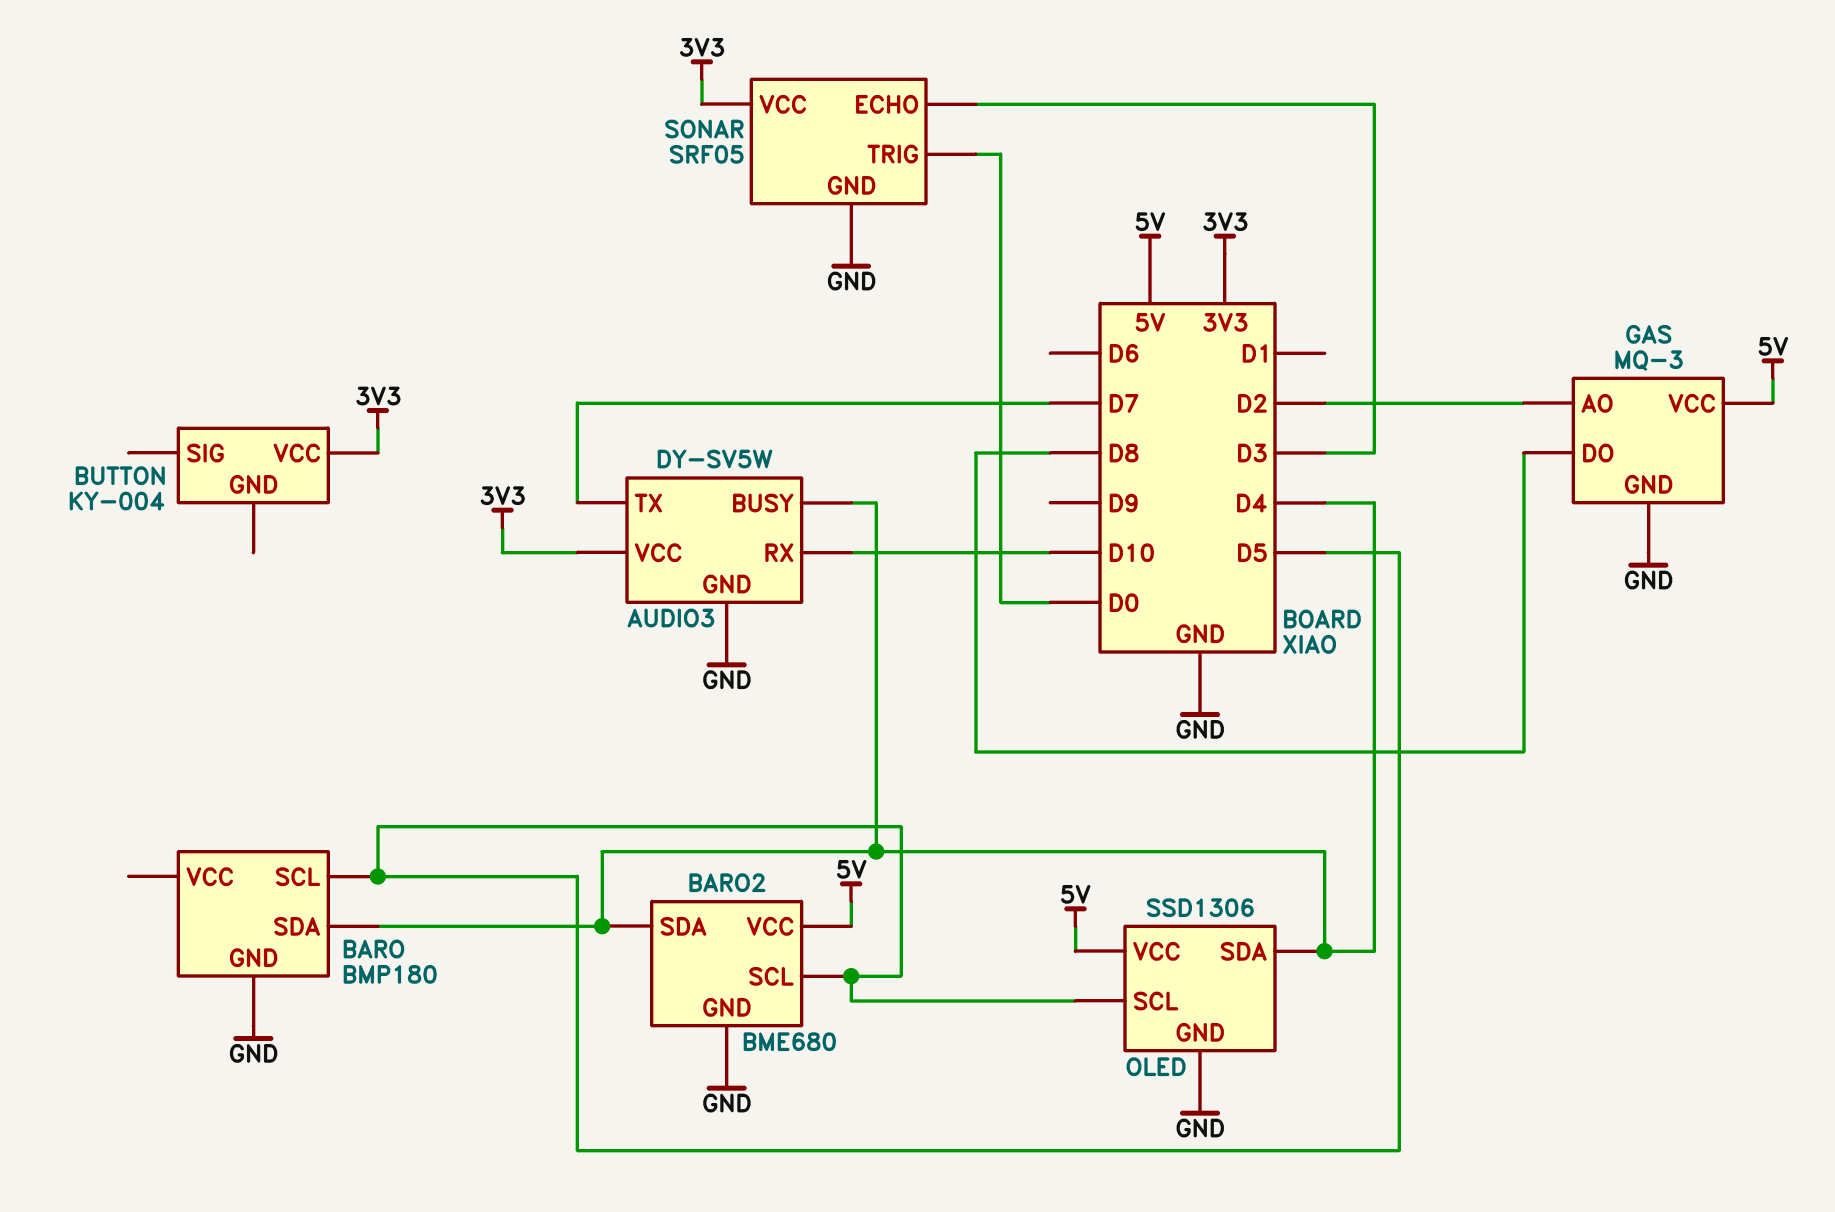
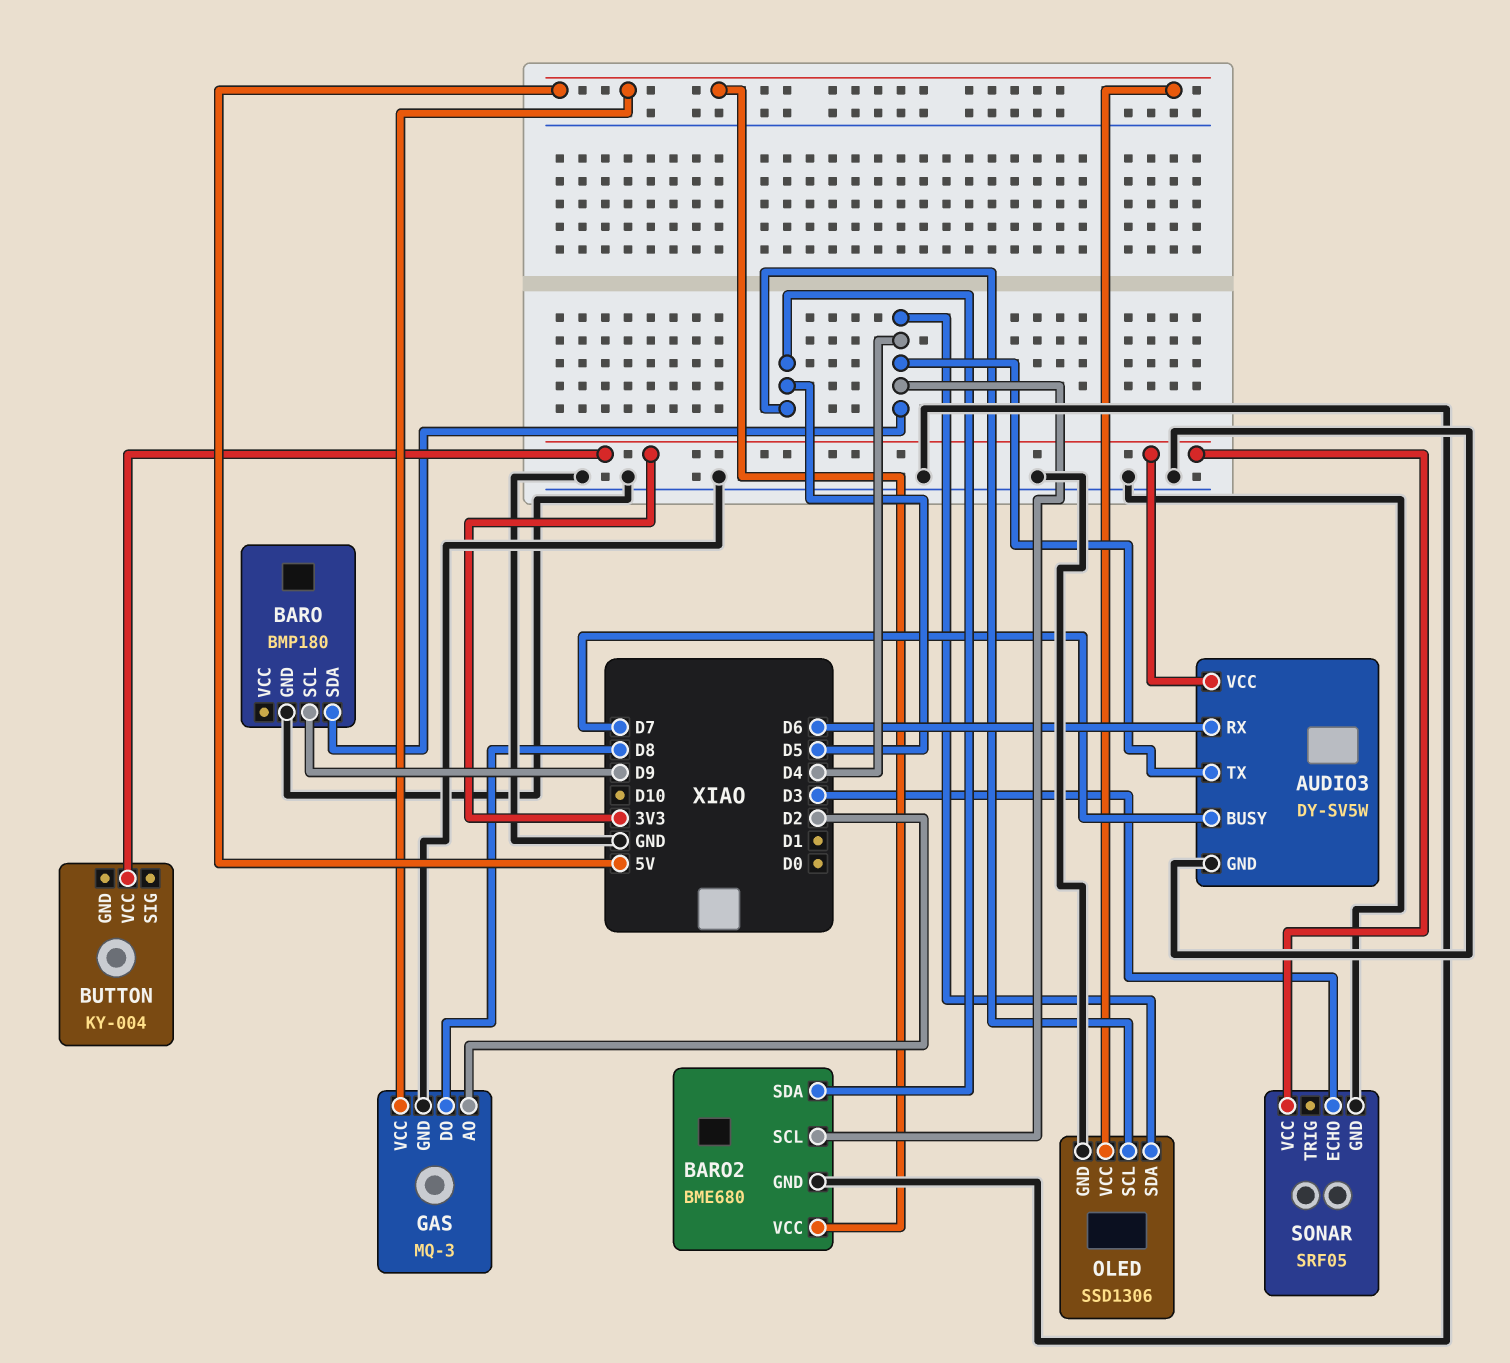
AUDIO3 pin BUSY: D4 -> D7
AUDIO3 pin RX: D10 -> D6
AUDIO3 pin TX: D7 -> D4
BARO pin SCL: D5 -> D9
BARO2 pin SCL: D5 -> D4
BARO2 pin SDA: D4 -> D5
SONAR pin TRIG: D0 -> none

